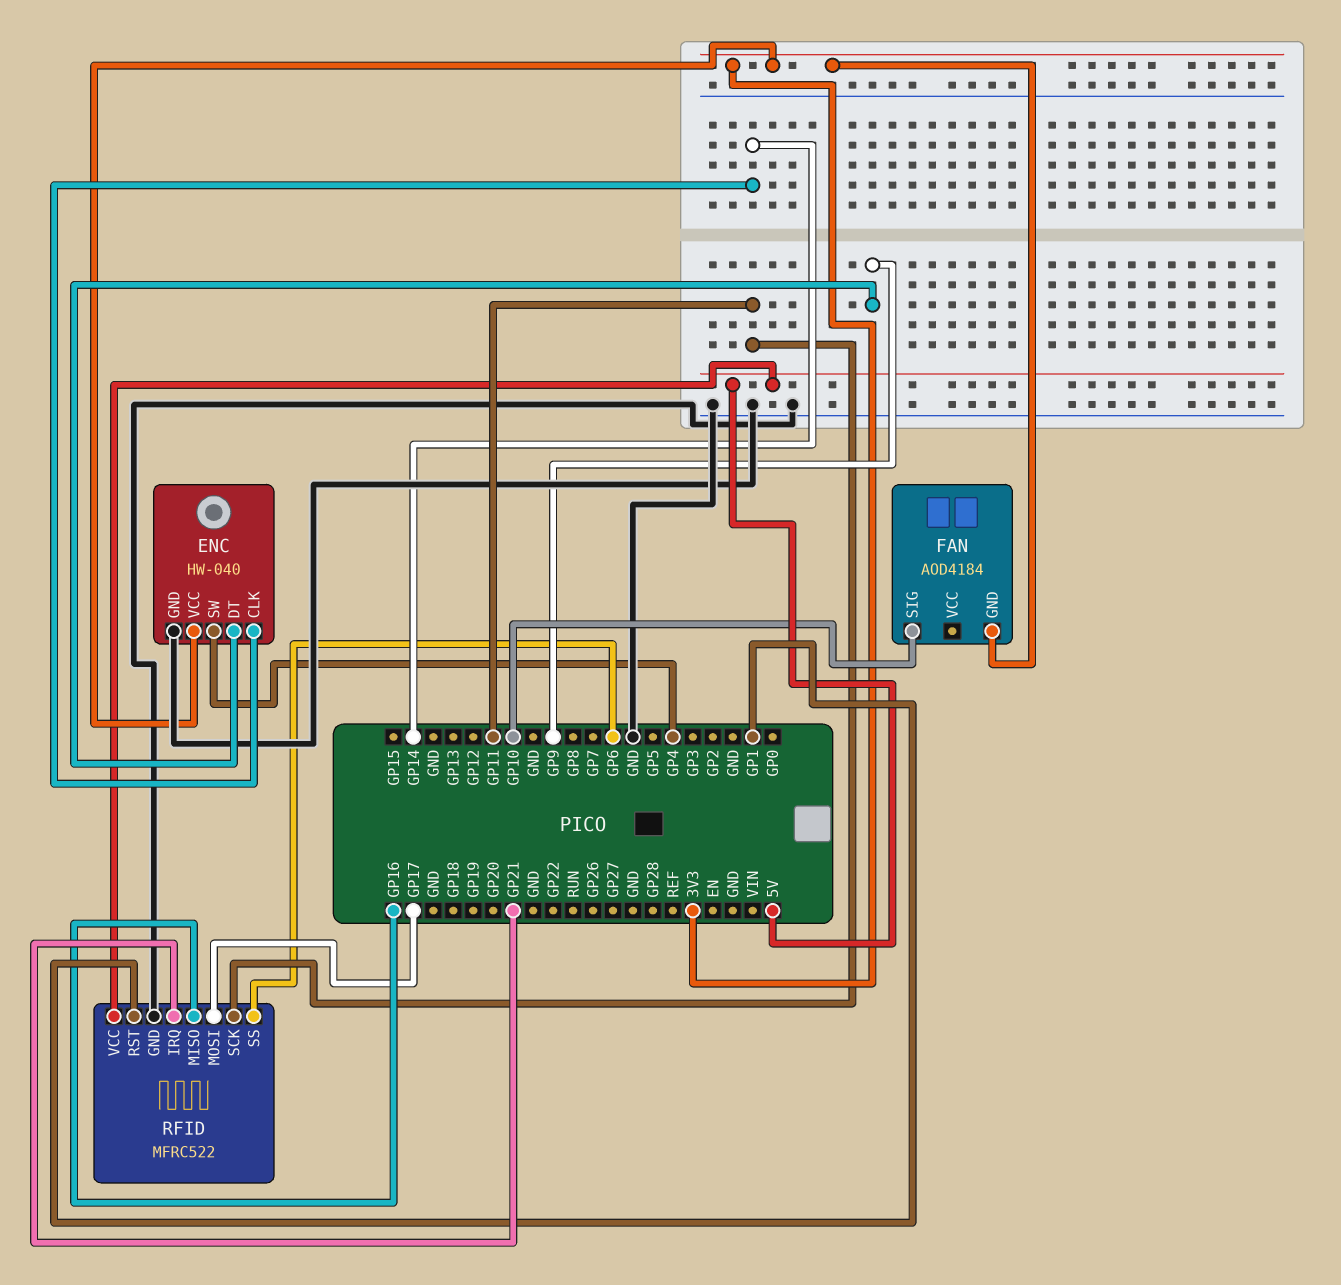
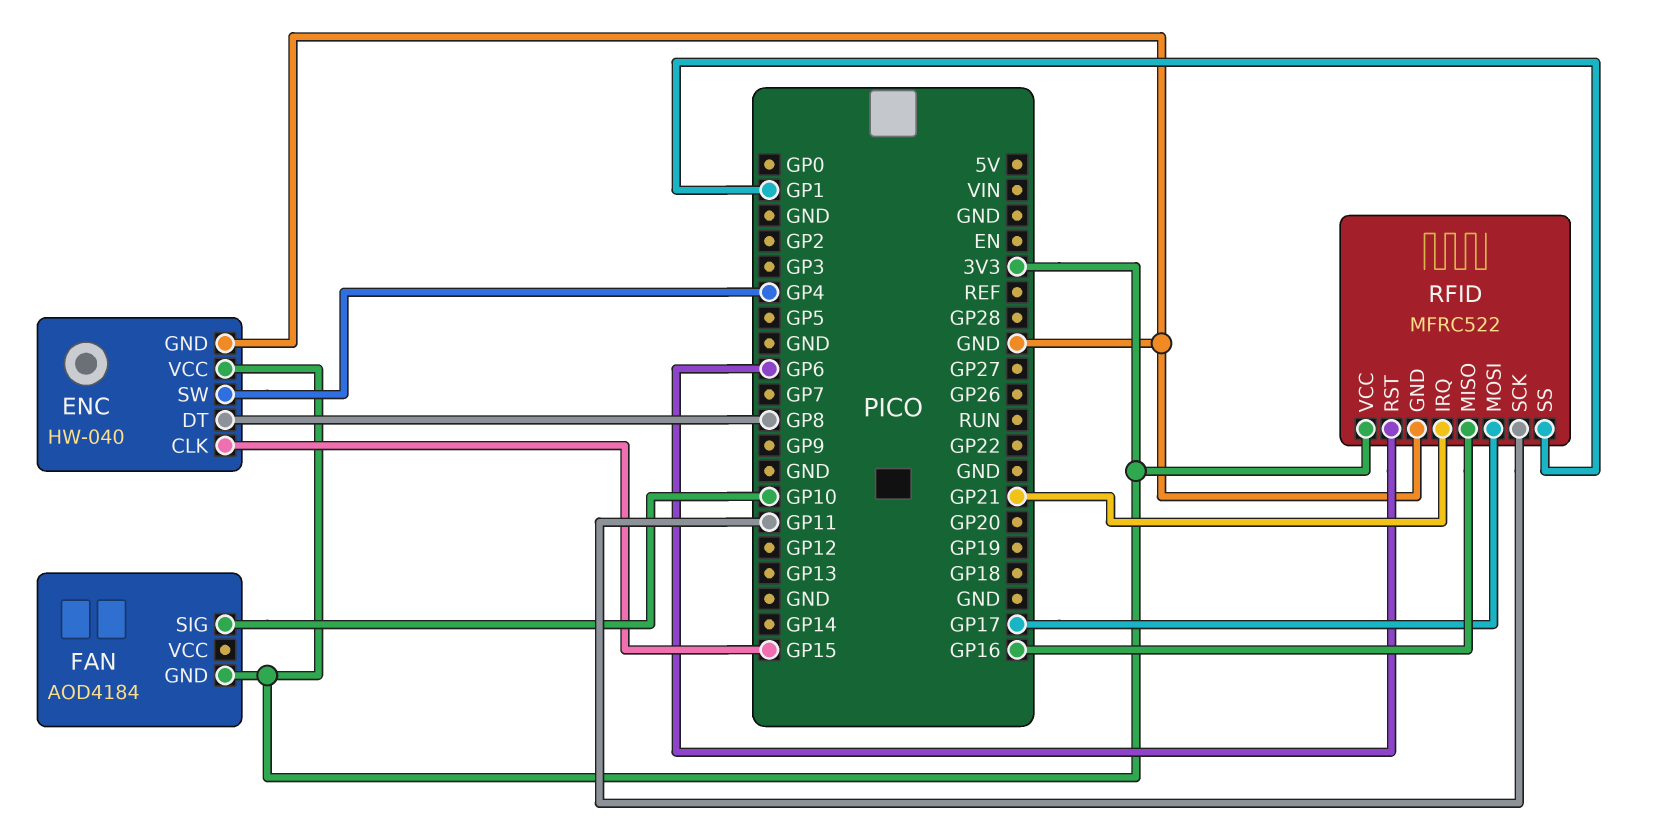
ENC pin CLK: GP14 -> GP15
ENC pin DT: GP9 -> GP8
RFID pin RST: GP1 -> GP6
RFID pin SS: GP6 -> GP1
RFID pin VCC: 5V -> 3V3

